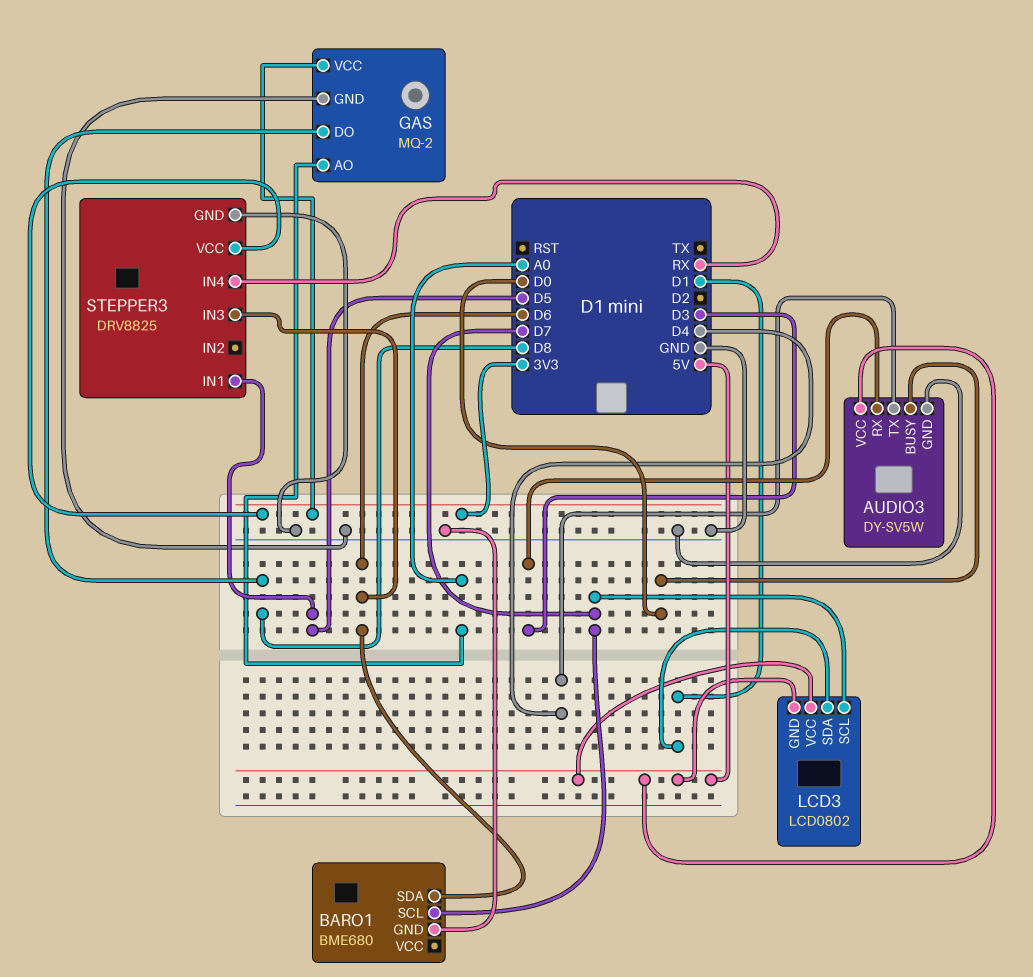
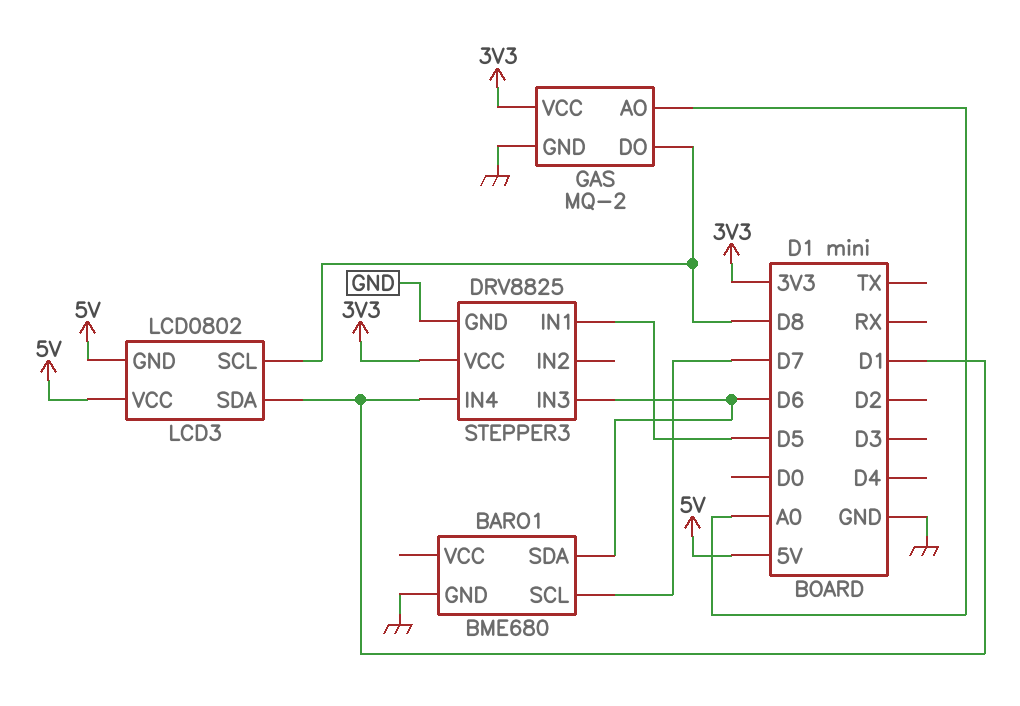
AUDIO3: DY-SV5W -> none
AUDIO3 pin BUSY: D0 -> none
AUDIO3 pin GND: GND -> none
AUDIO3 pin RX: D3 -> none
AUDIO3 pin TX: D4 -> none
AUDIO3 pin VCC: 5V -> none
LCD3 pin SCL: D7 -> D8
STEPPER3 pin IN4: RX -> D1

